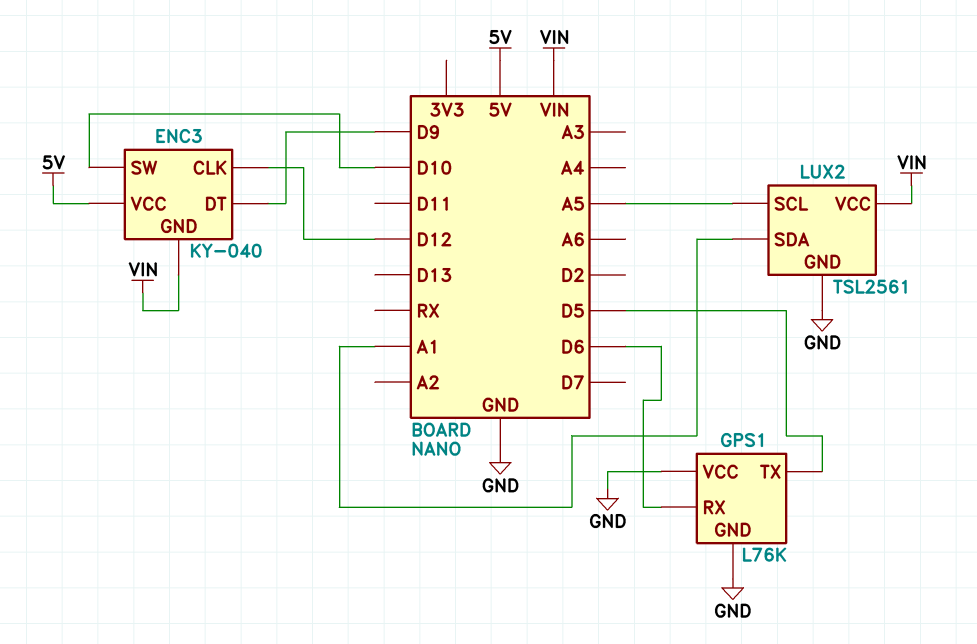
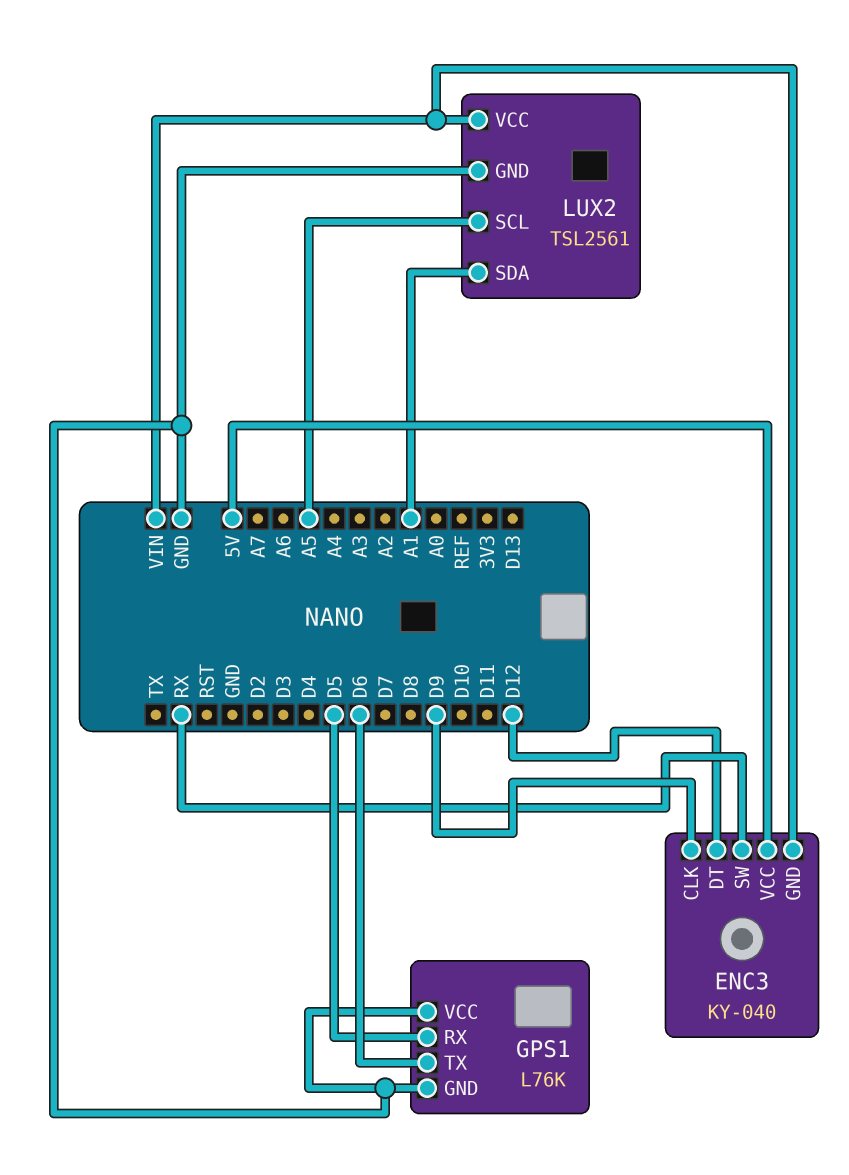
ENC3 pin CLK: D12 -> D9
ENC3 pin DT: D9 -> D12
ENC3 pin SW: D10 -> RX
GPS1 pin RX: D6 -> D5
GPS1 pin TX: D5 -> D6

